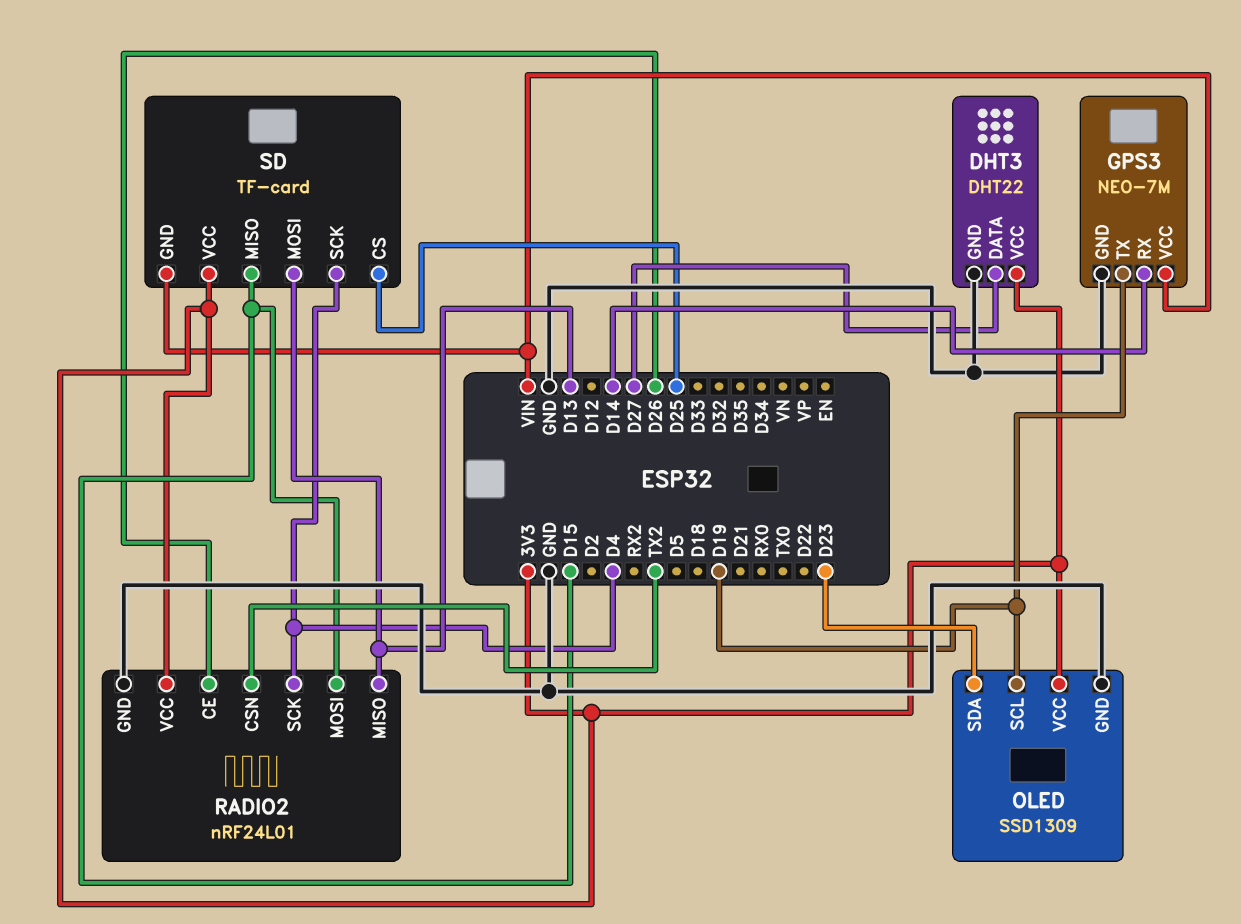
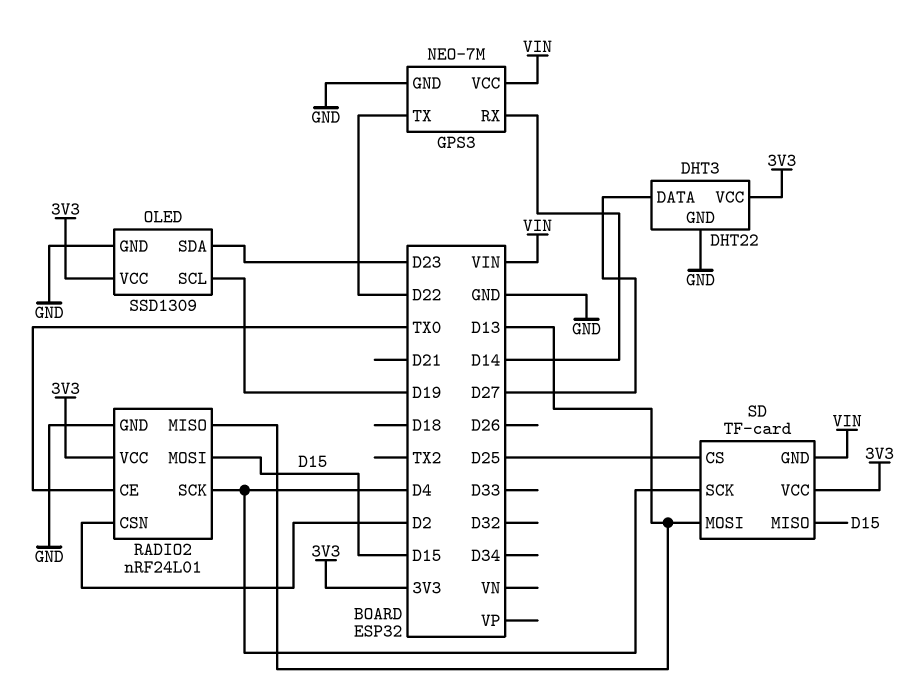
GPS3 pin TX: D19 -> D22
RADIO2 pin CE: D26 -> TX0
RADIO2 pin CSN: TX2 -> D2

